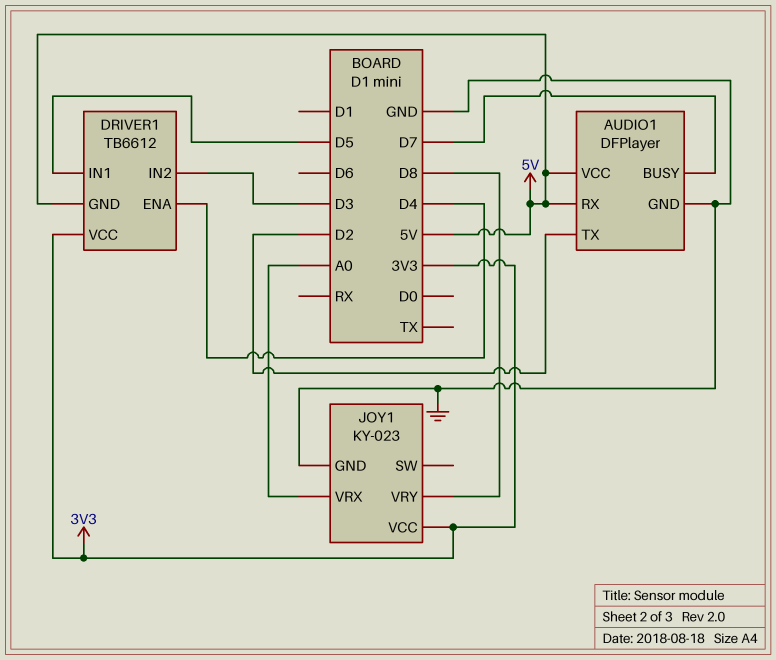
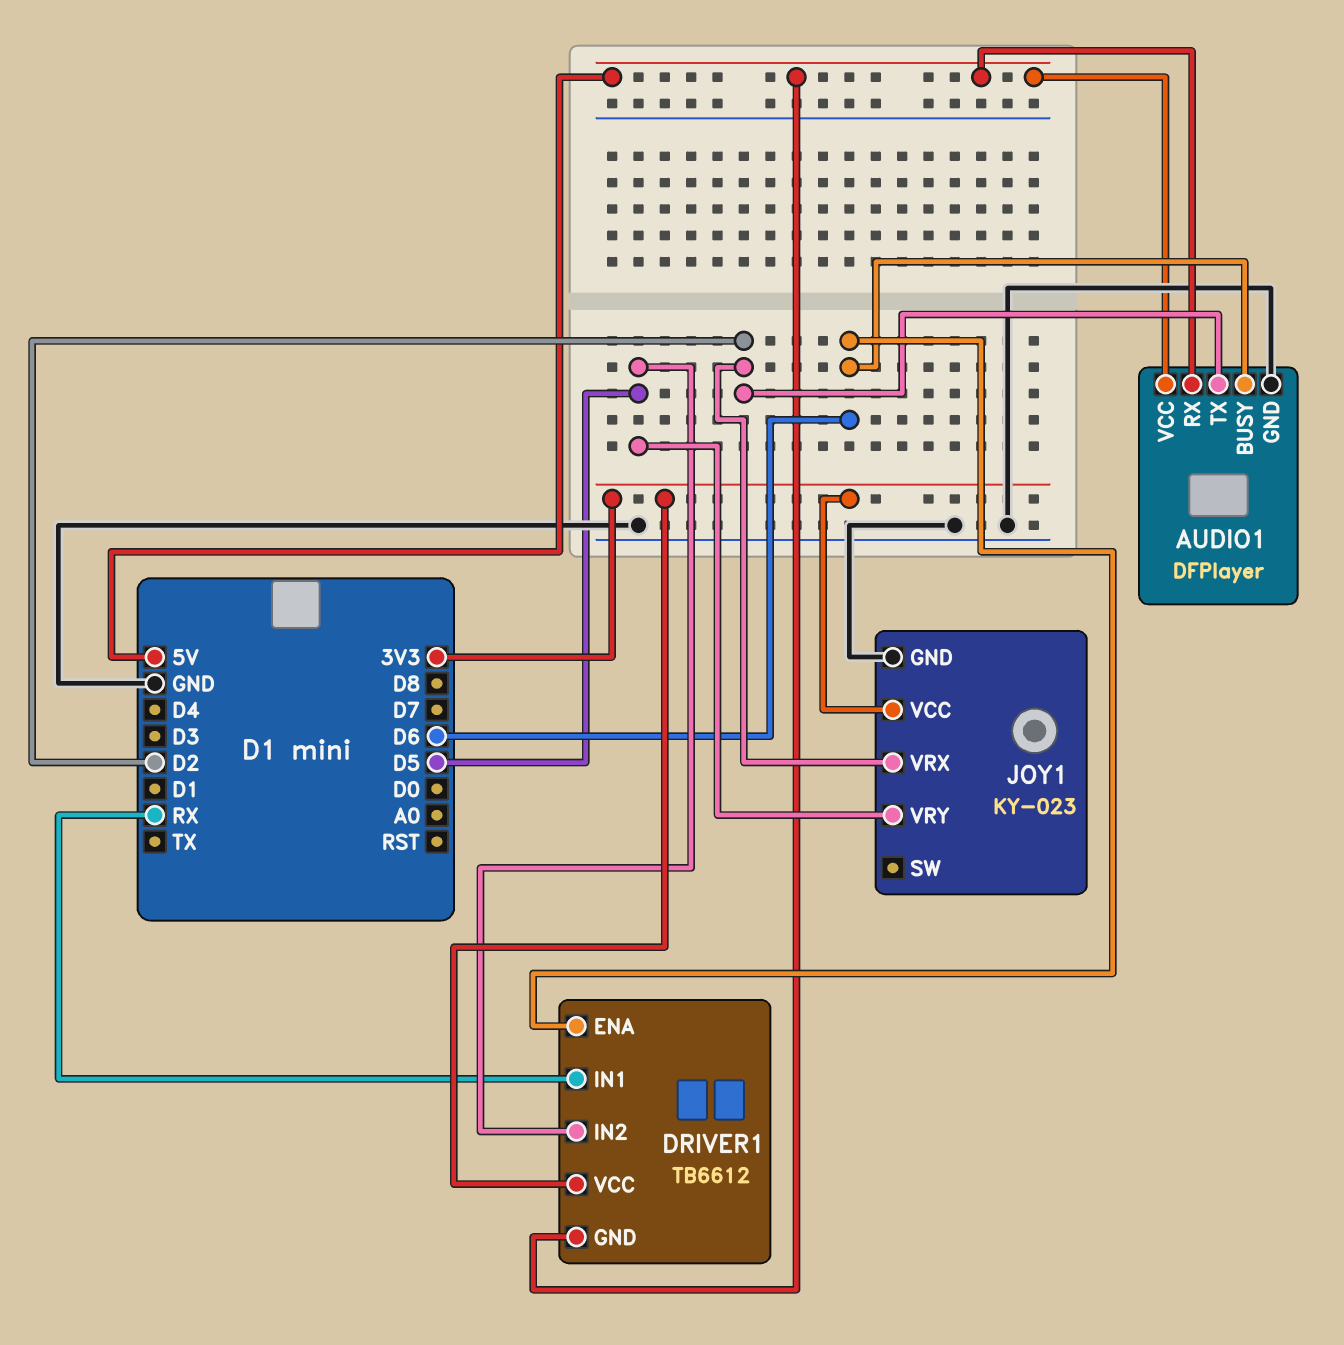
AUDIO1 pin BUSY: D7 -> D6
DRIVER1 pin ENA: D4 -> D6
DRIVER1 pin IN1: D5 -> RX
DRIVER1 pin IN2: D3 -> D5
JOY1 pin VRX: A0 -> D2
JOY1 pin VRY: D8 -> D5

